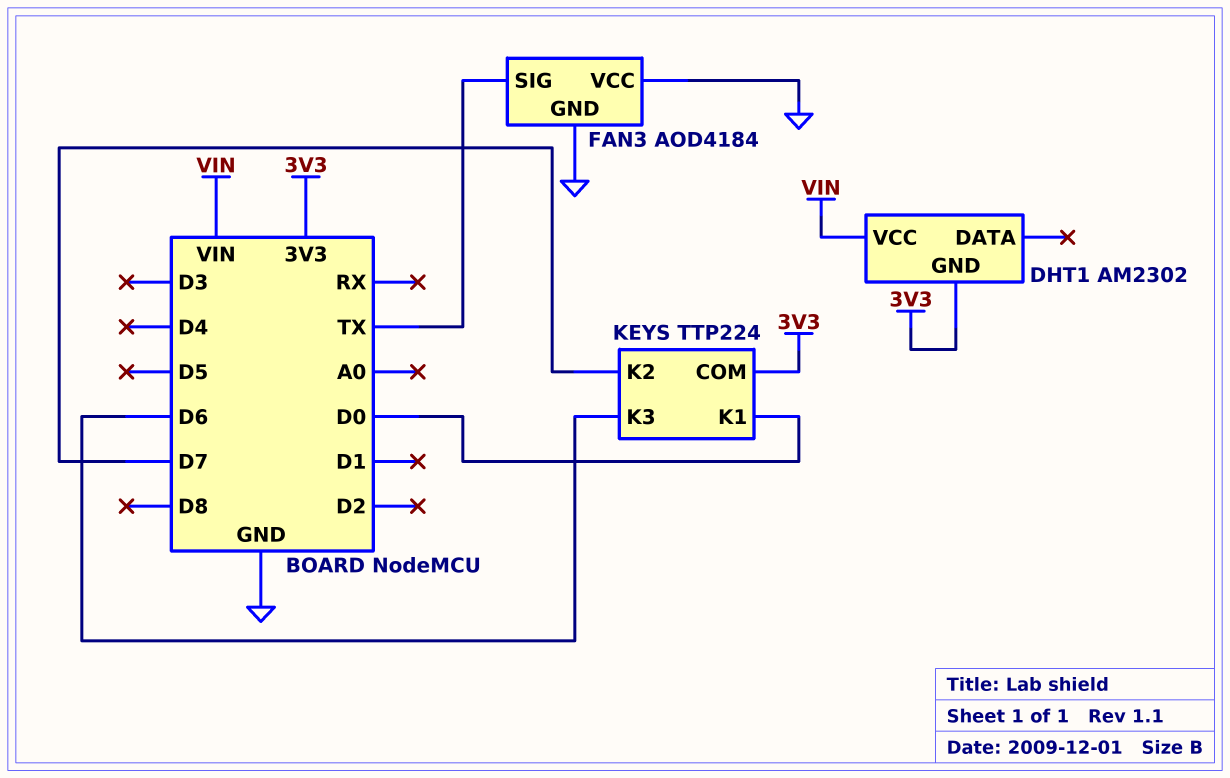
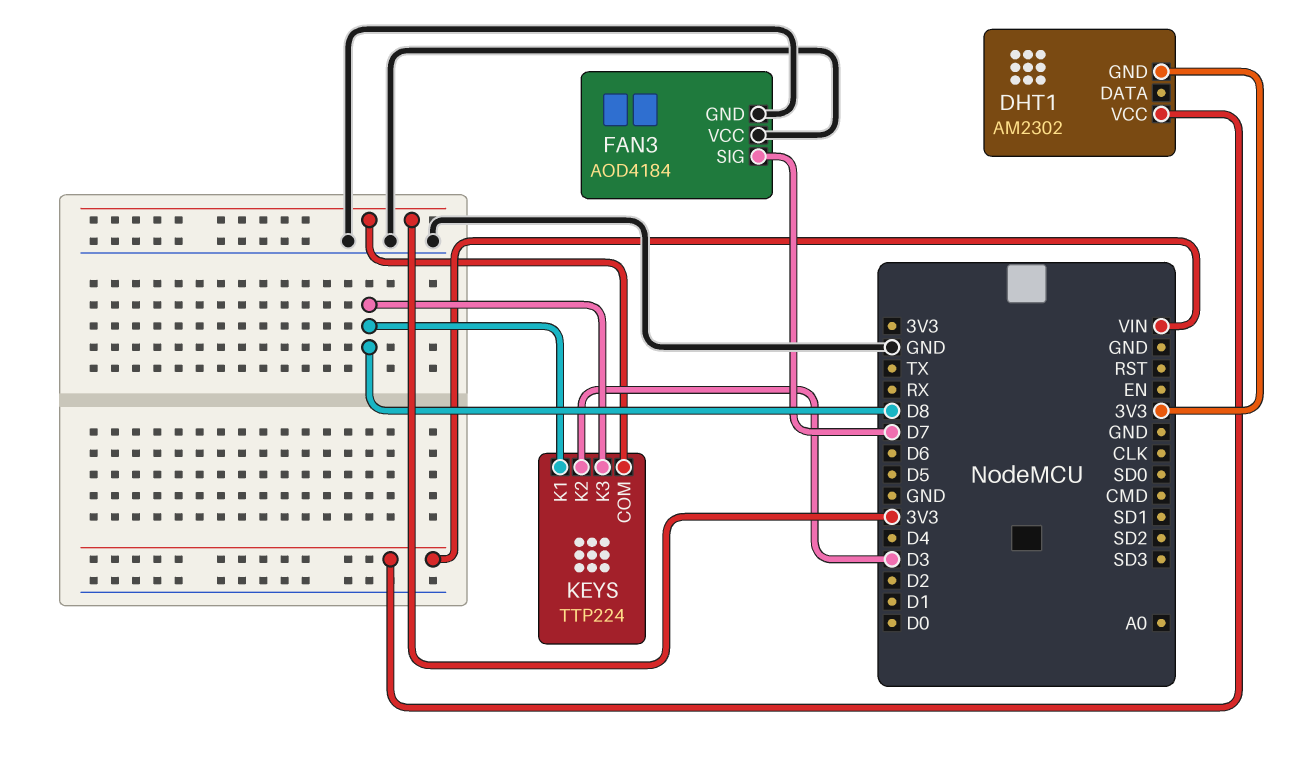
FAN3 pin SIG: TX -> D7
KEYS pin K1: D0 -> D8
KEYS pin K2: D7 -> D3
KEYS pin K3: D6 -> D8

